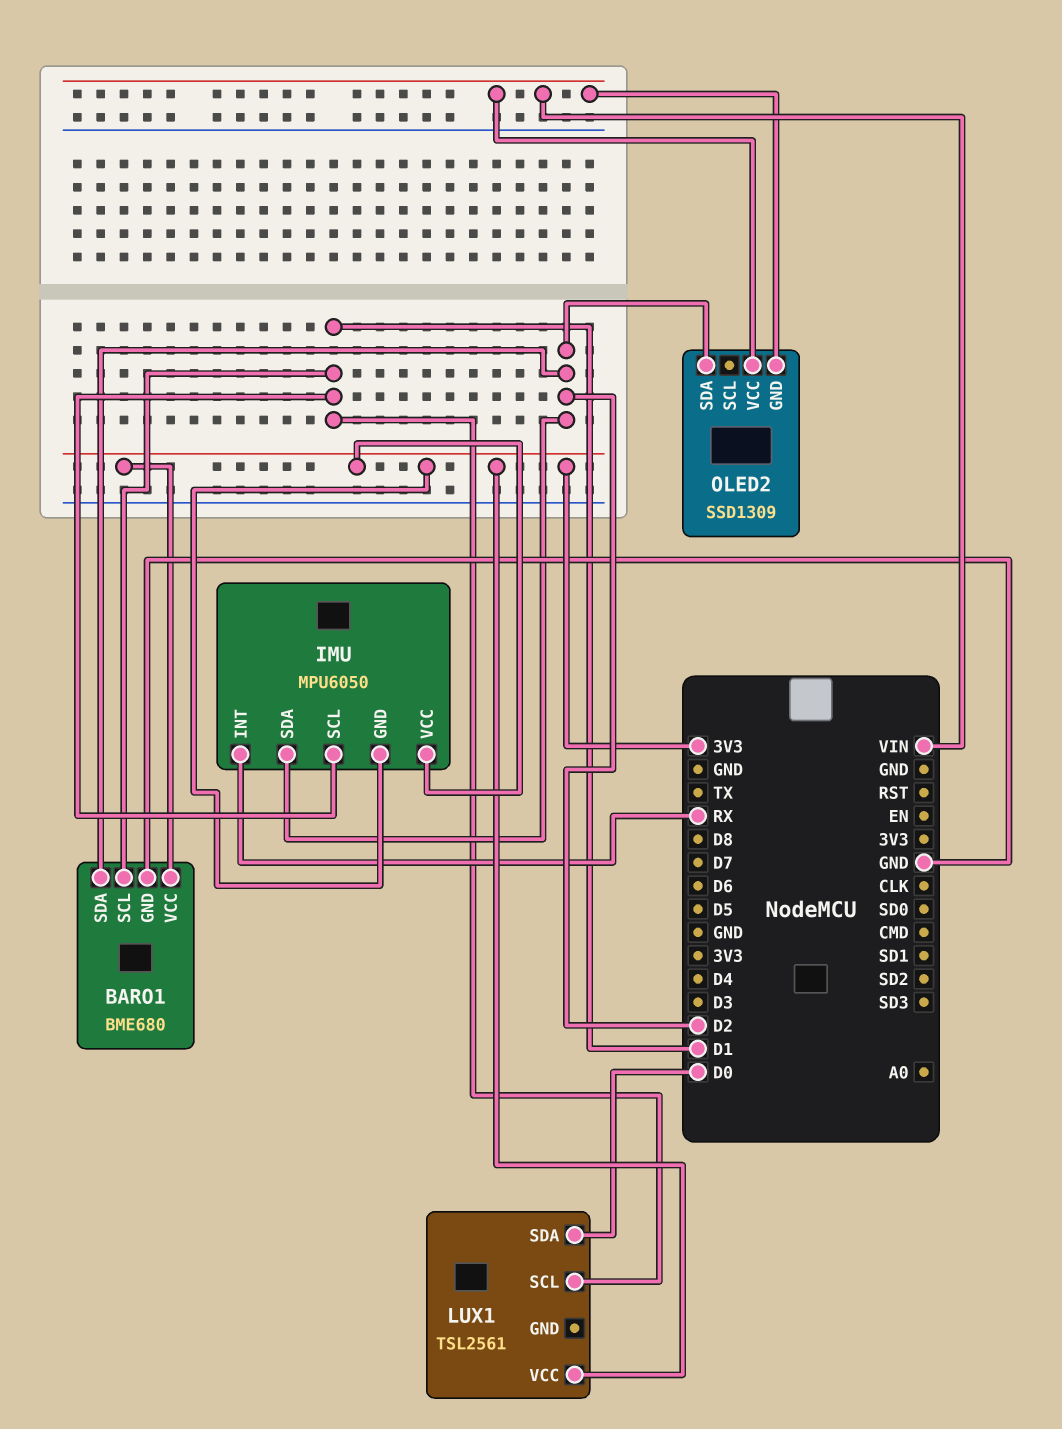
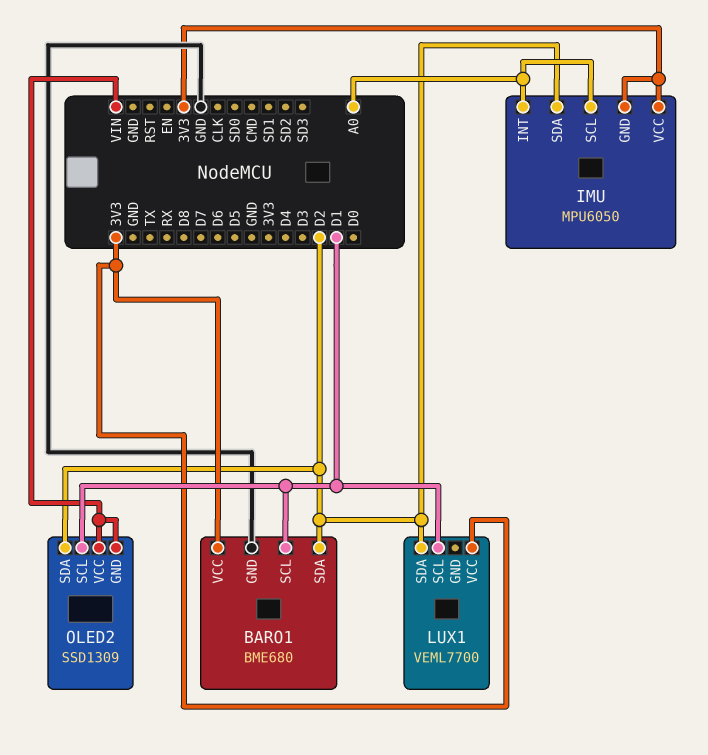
IMU pin INT: RX -> A0
IMU pin SCL: D1 -> A0
LUX1: TSL2561 -> VEML7700
LUX1 pin SDA: D0 -> D2
OLED2 pin SCL: none -> D1

